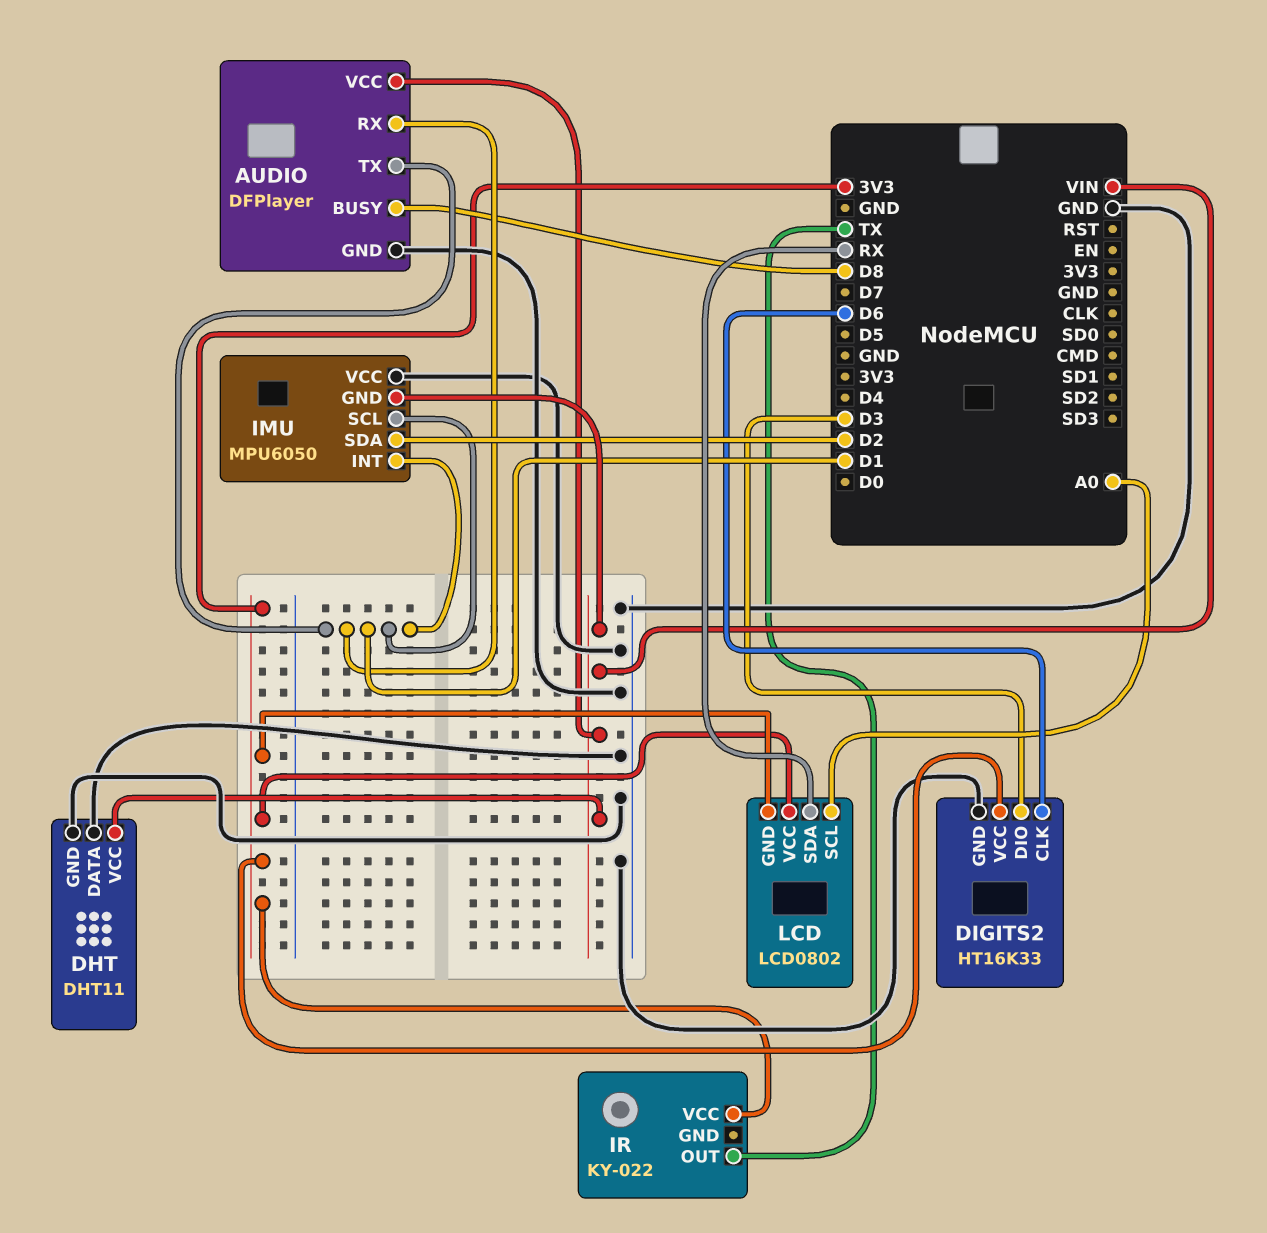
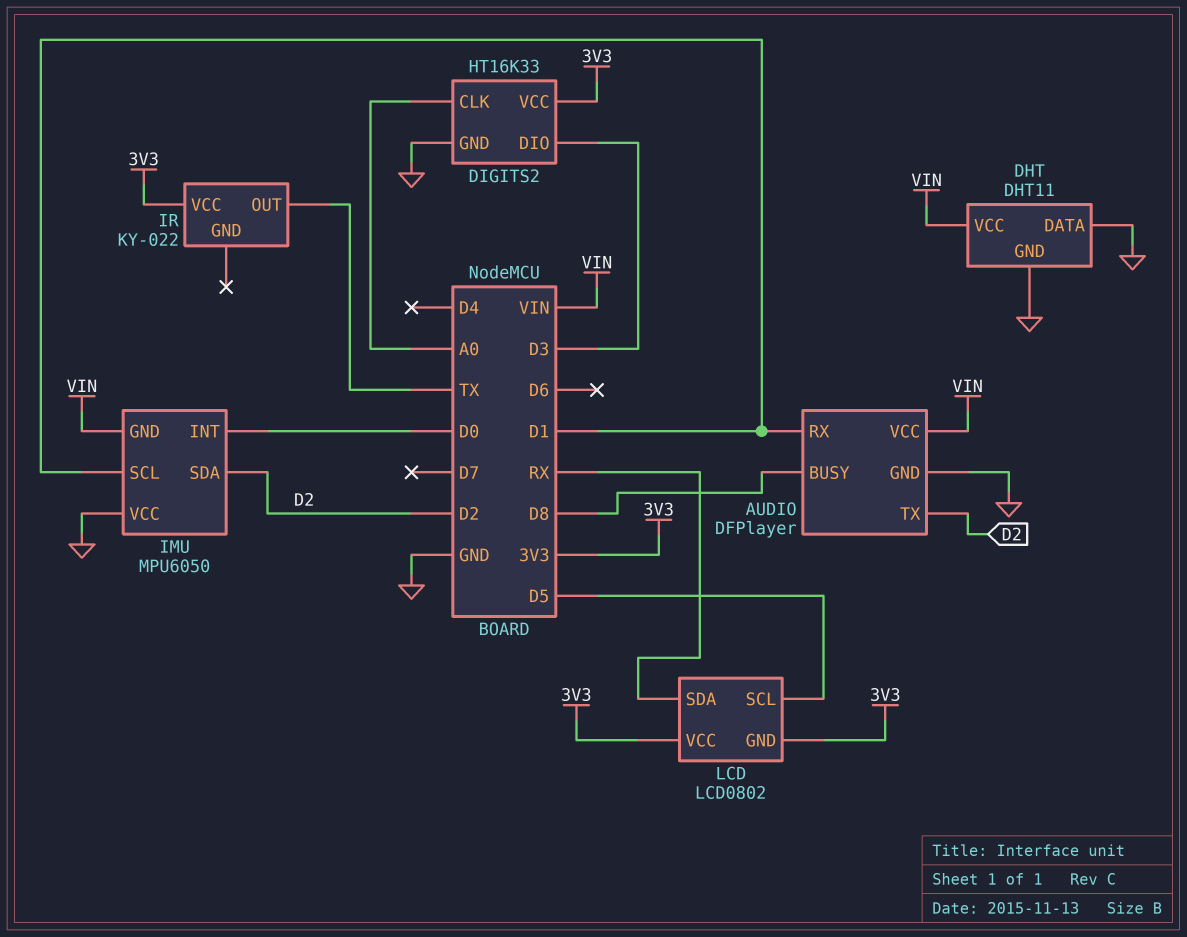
AUDIO pin TX: D1 -> D2
DIGITS2 pin CLK: D6 -> A0
IMU pin INT: D1 -> D0
LCD pin SCL: A0 -> D5

